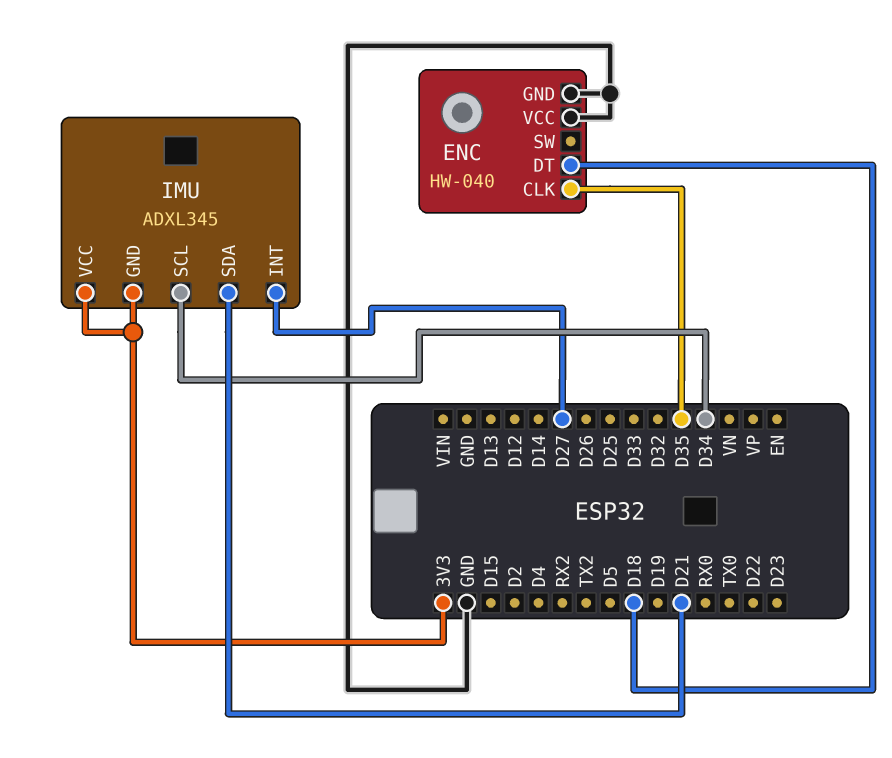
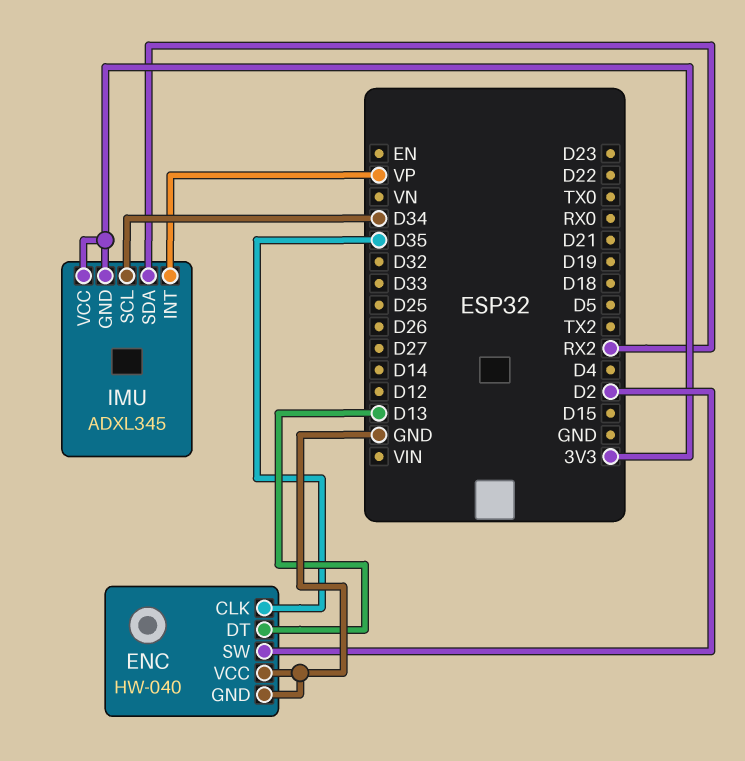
ENC pin DT: D18 -> D13
ENC pin SW: none -> D2
IMU pin INT: D27 -> VP
IMU pin SDA: D21 -> RX2

